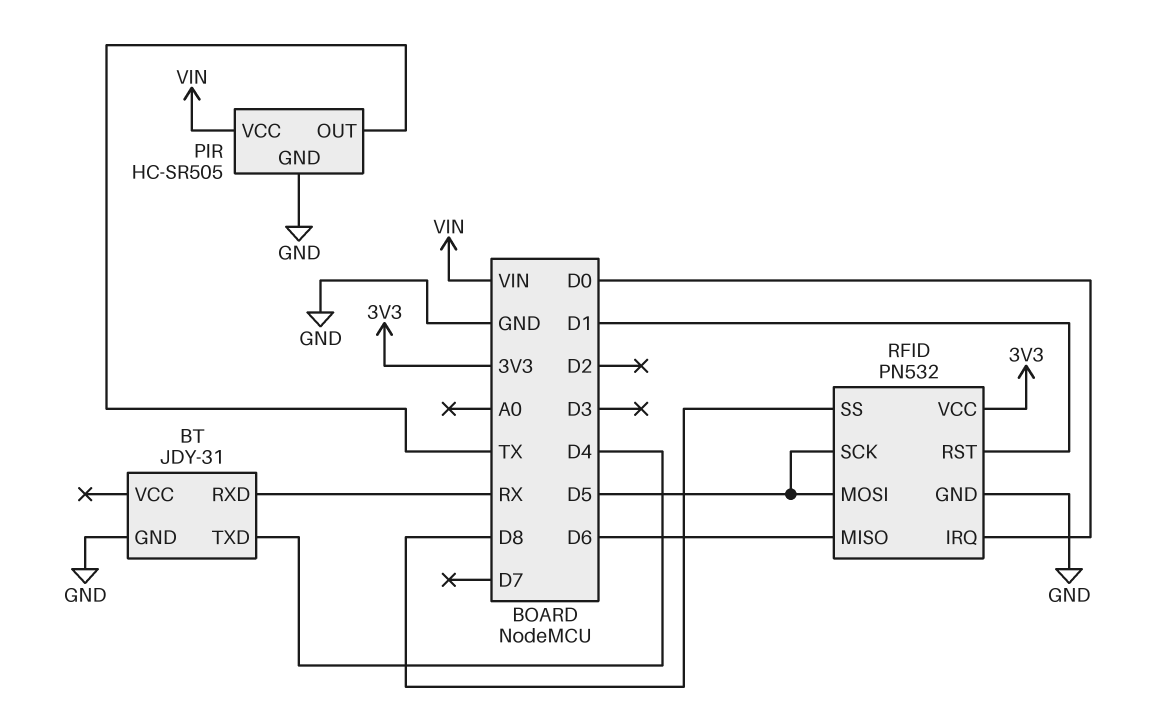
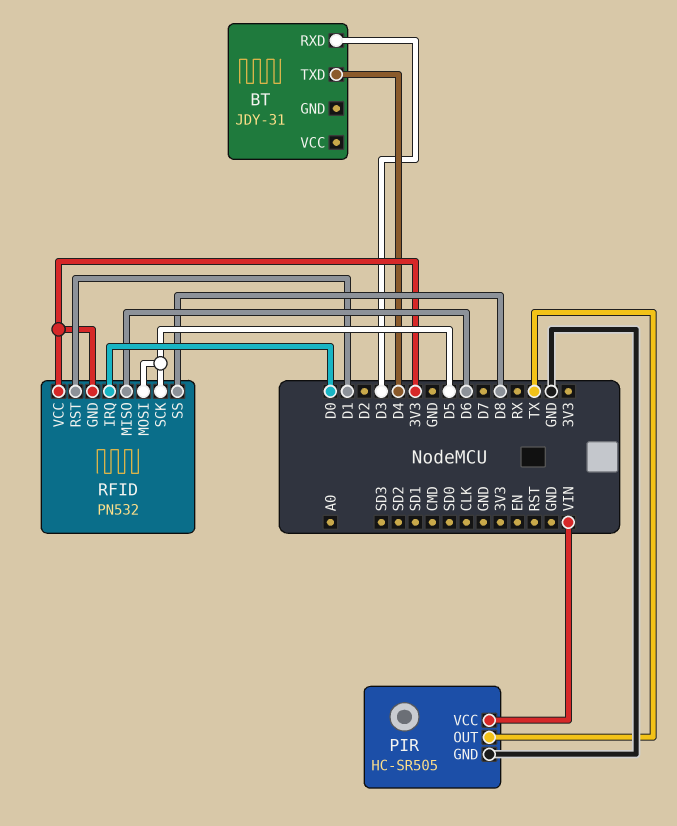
BT pin GND: GND -> none
BT pin RXD: RX -> D3
RFID pin GND: GND -> 3V3

